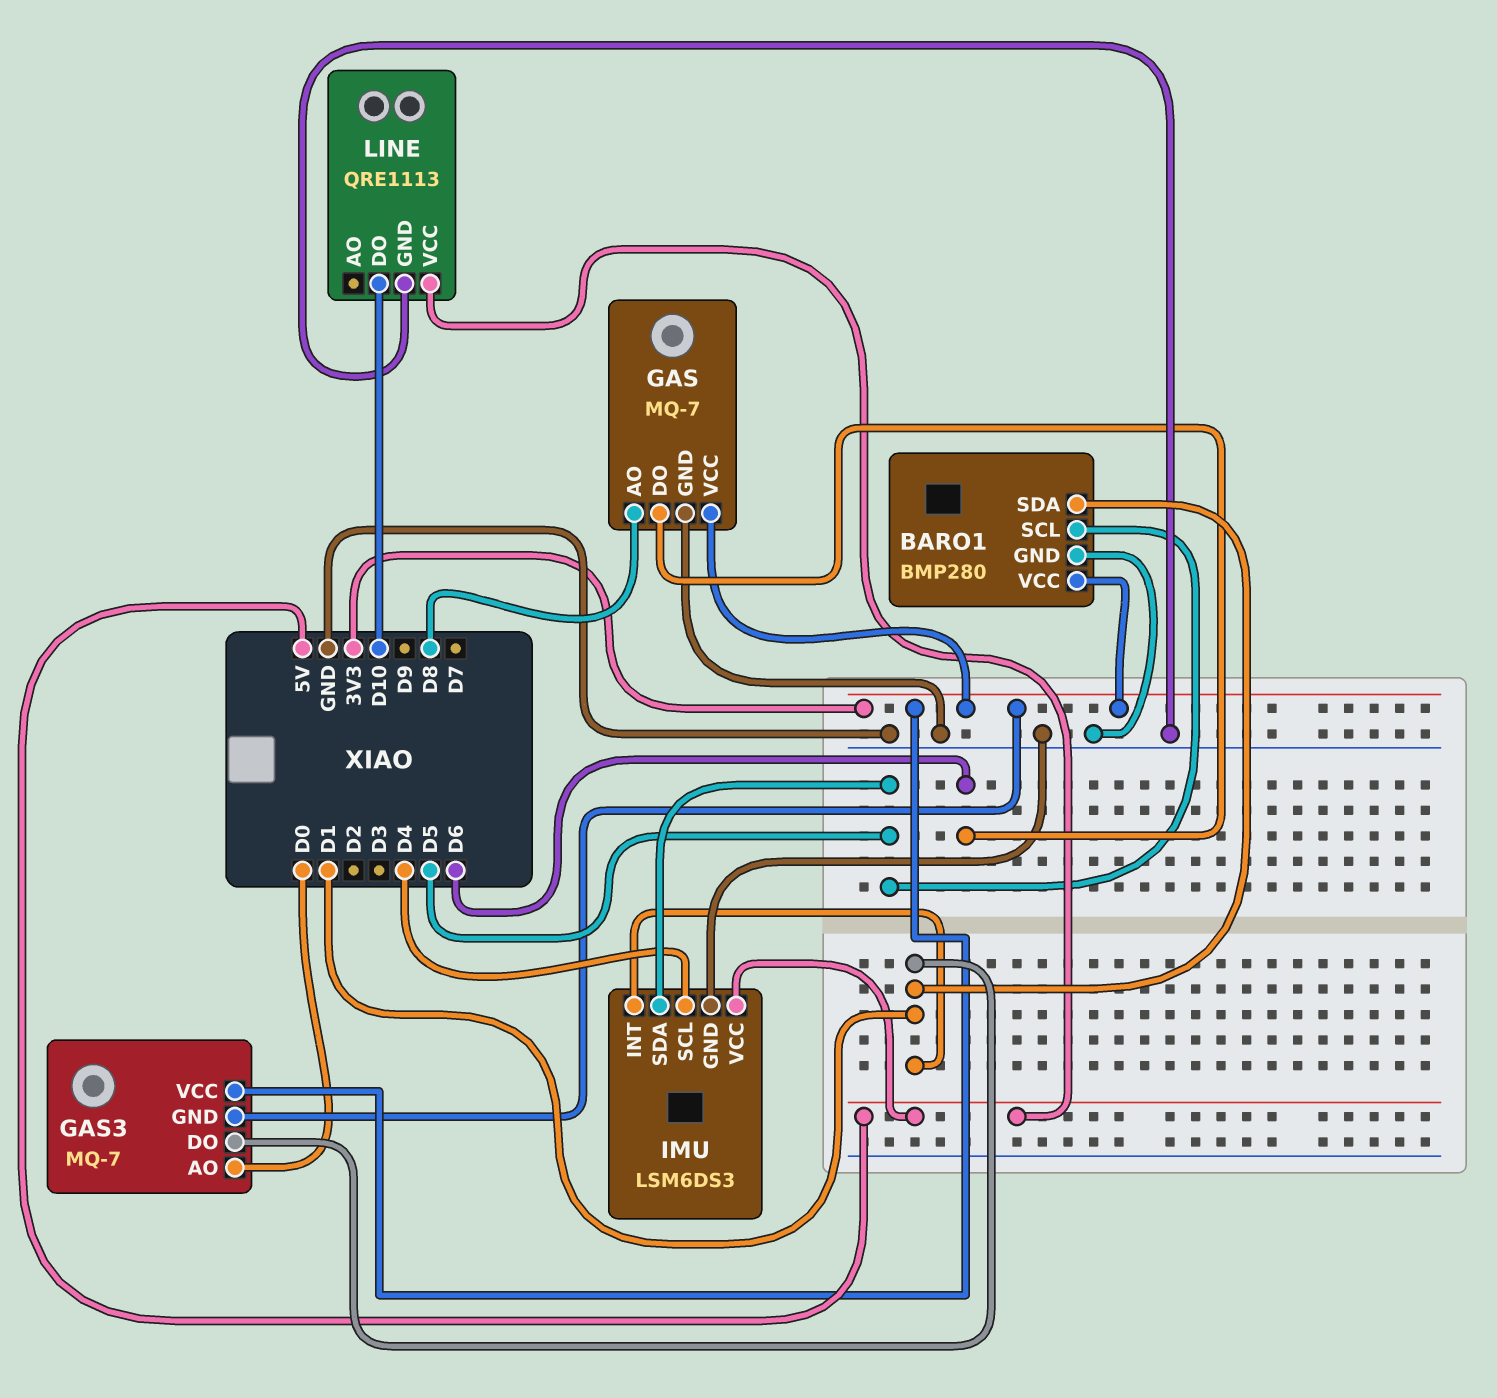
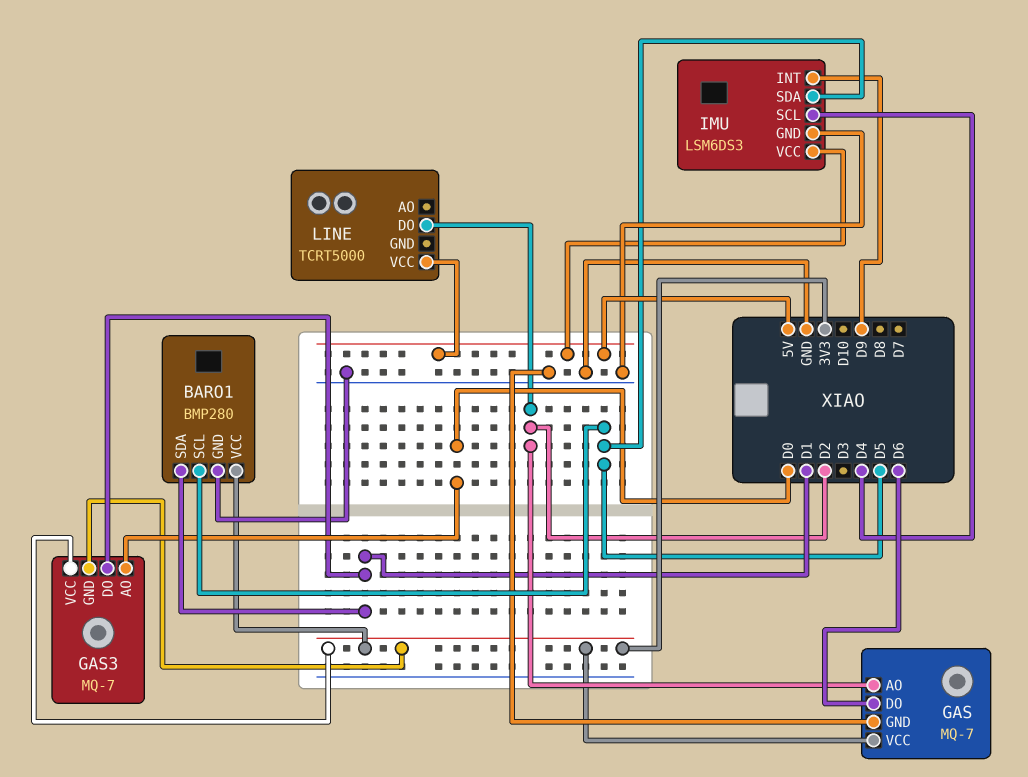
GAS pin AO: D8 -> D2
IMU pin INT: D1 -> D9
LINE: QRE1113 -> TCRT5000
LINE pin DO: D10 -> D2
LINE pin GND: GND -> none

